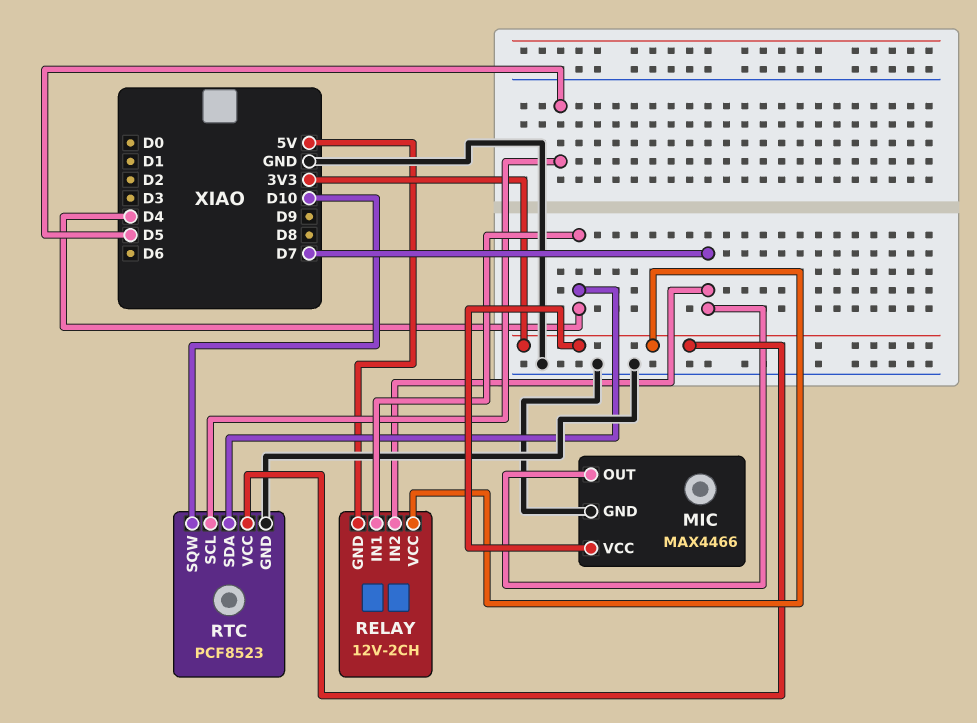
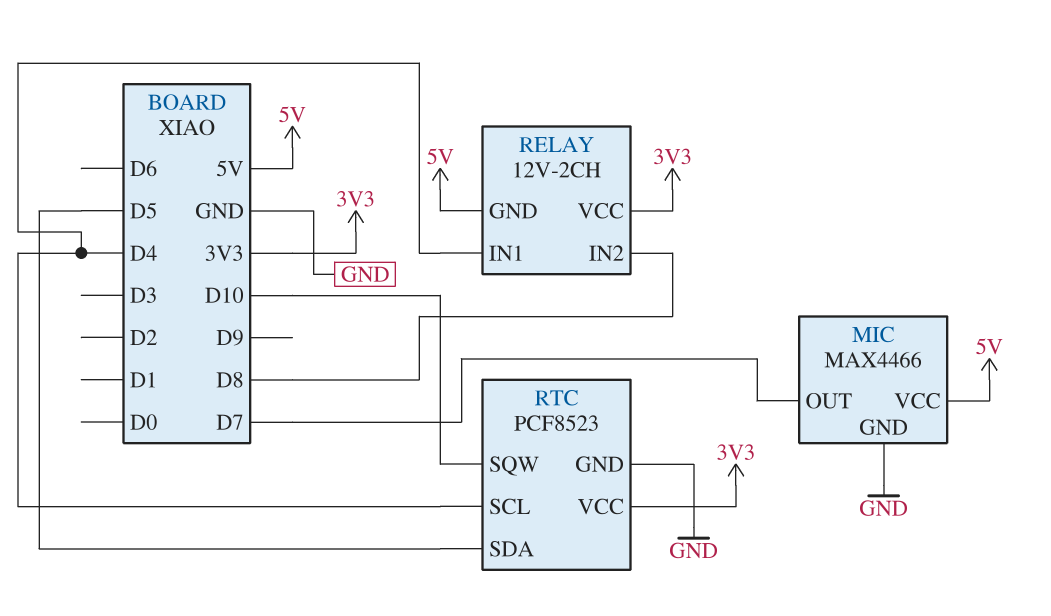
MIC pin VCC: 3V3 -> 5V
RELAY pin IN2: D7 -> D8
RTC pin SCL: D5 -> D4
RTC pin SDA: D4 -> D5

